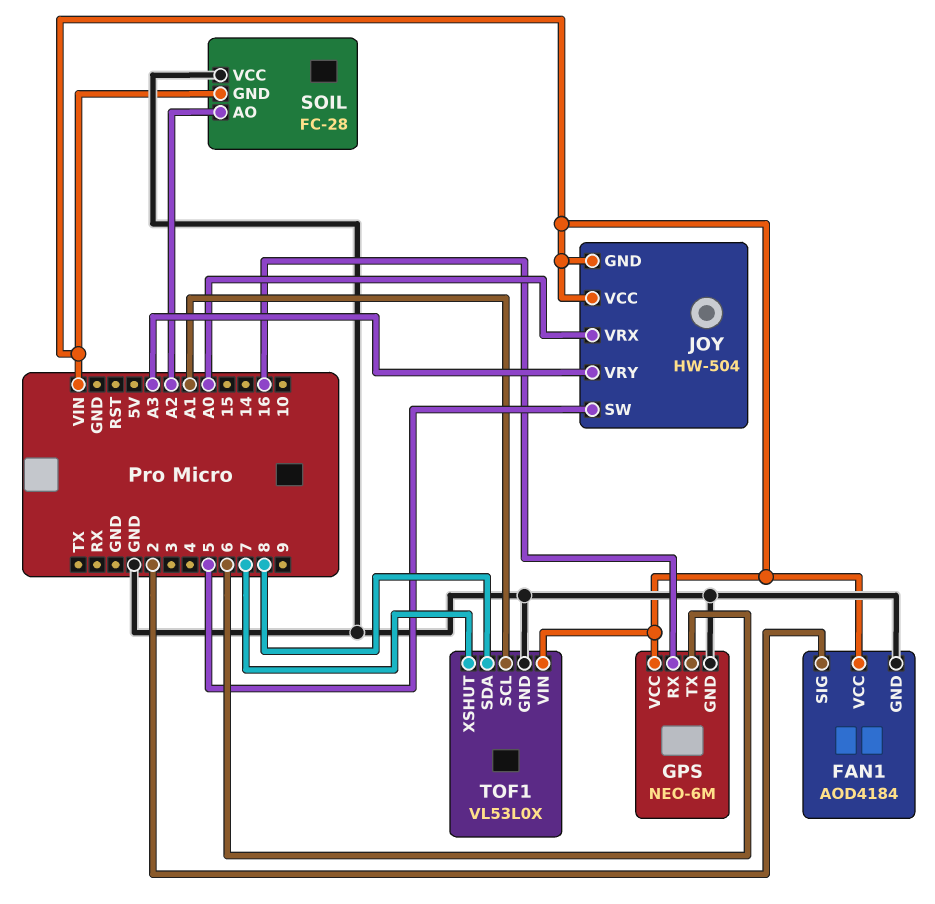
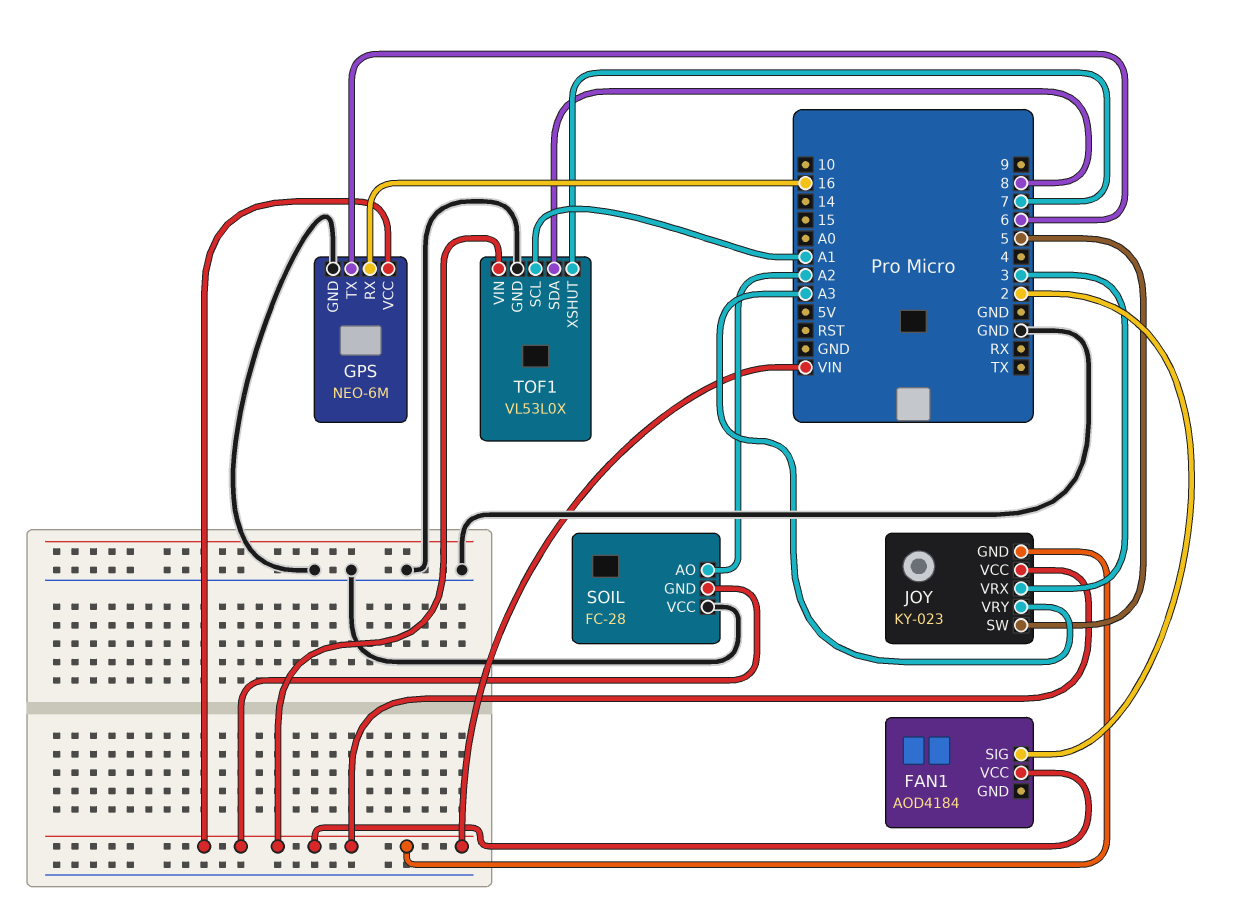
FAN1 pin GND: GND -> none
JOY: HW-504 -> KY-023
JOY pin VRX: A0 -> 3

